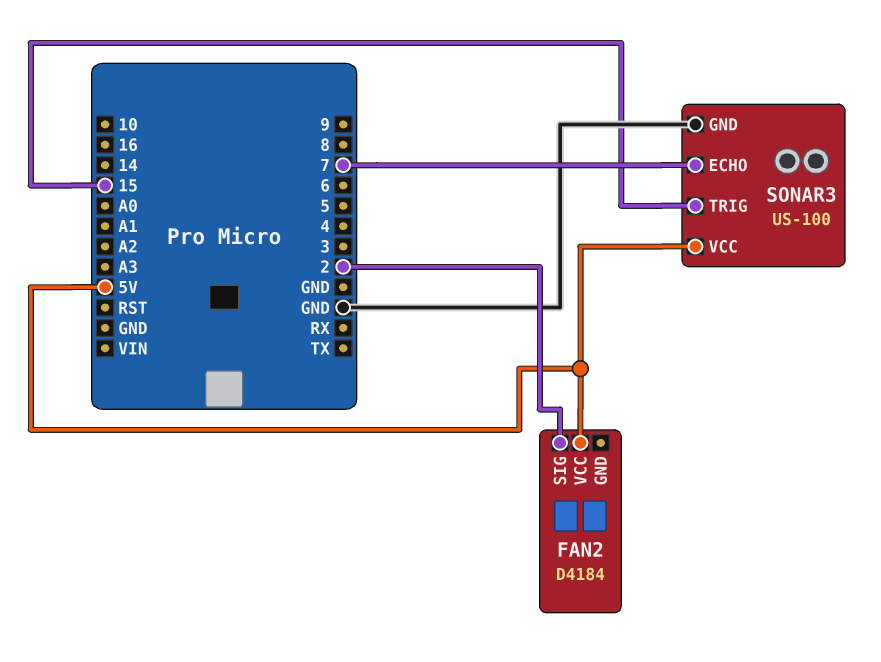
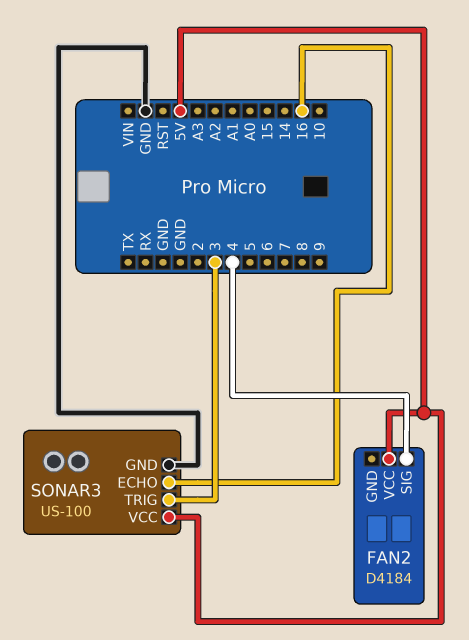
FAN2 pin SIG: 2 -> 4
SONAR3 pin ECHO: 7 -> 16
SONAR3 pin TRIG: 15 -> 3

